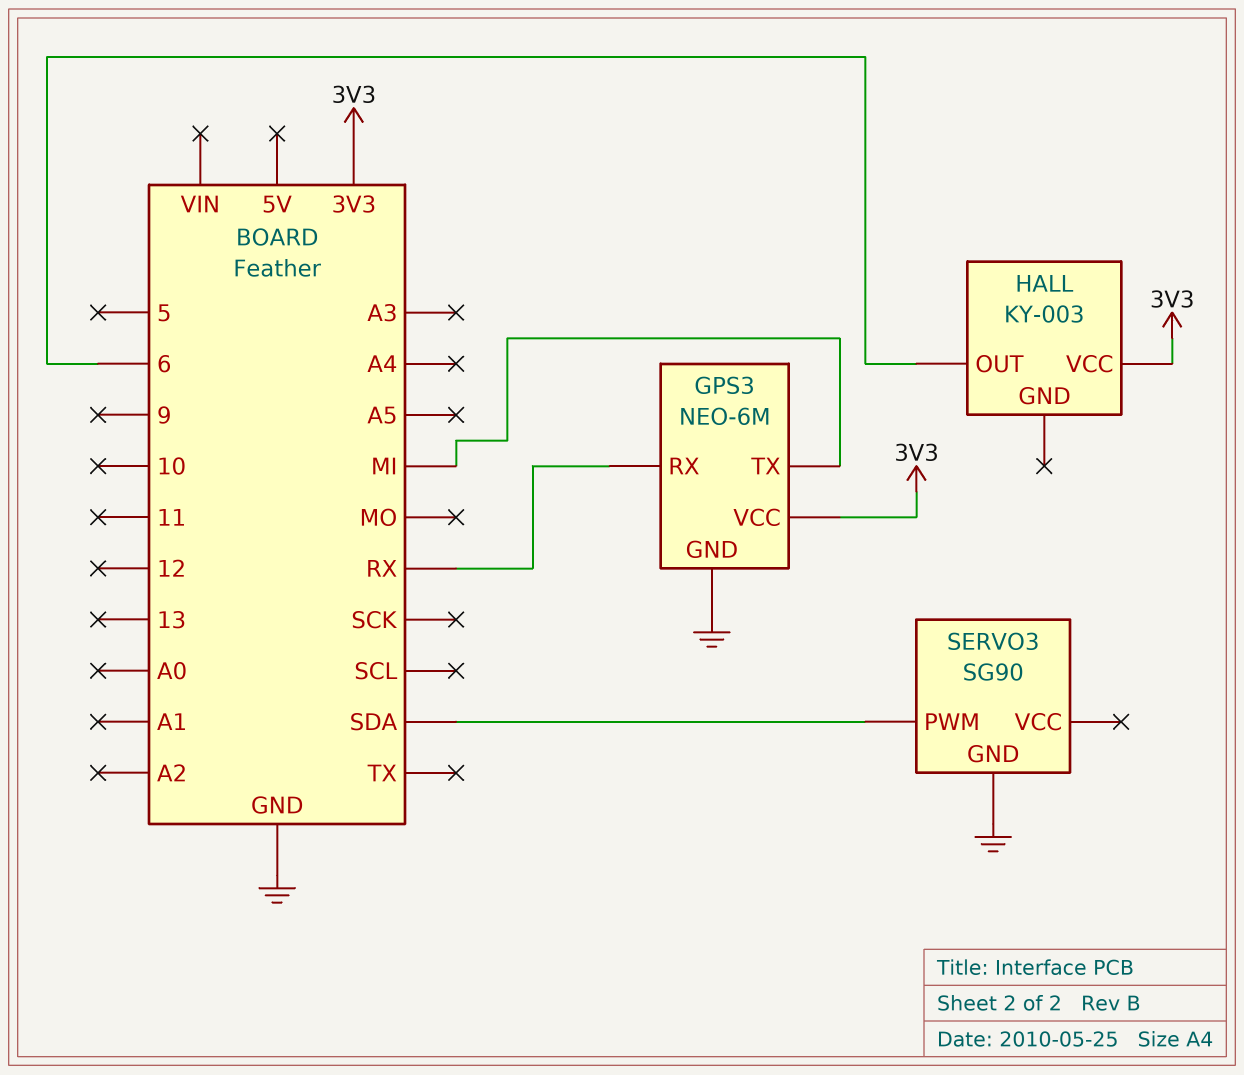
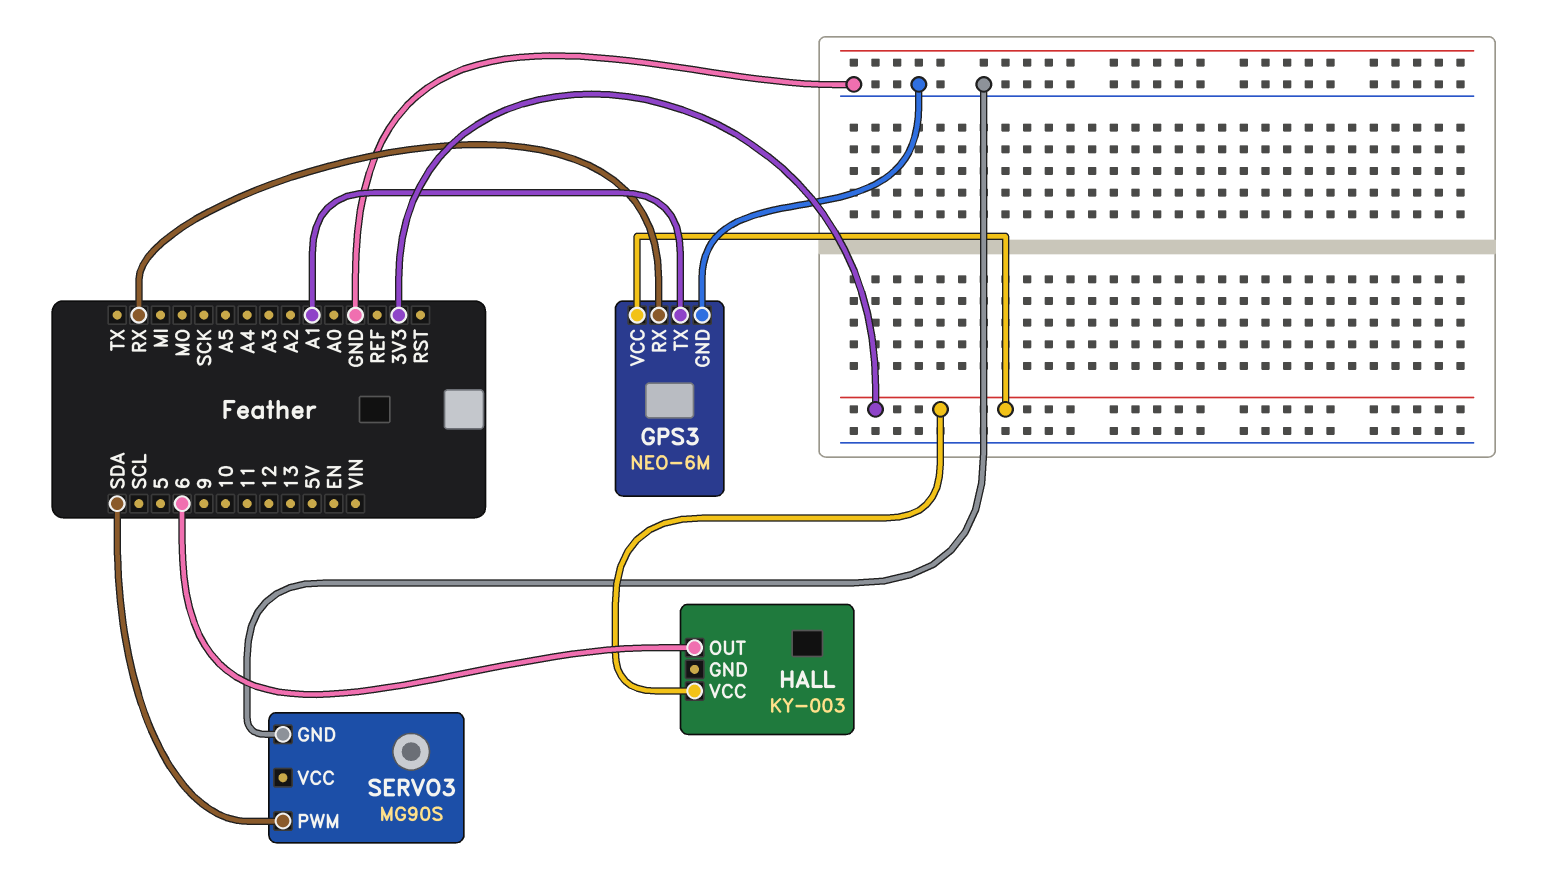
GPS3 pin TX: MI -> A1
SERVO3: SG90 -> MG90S

